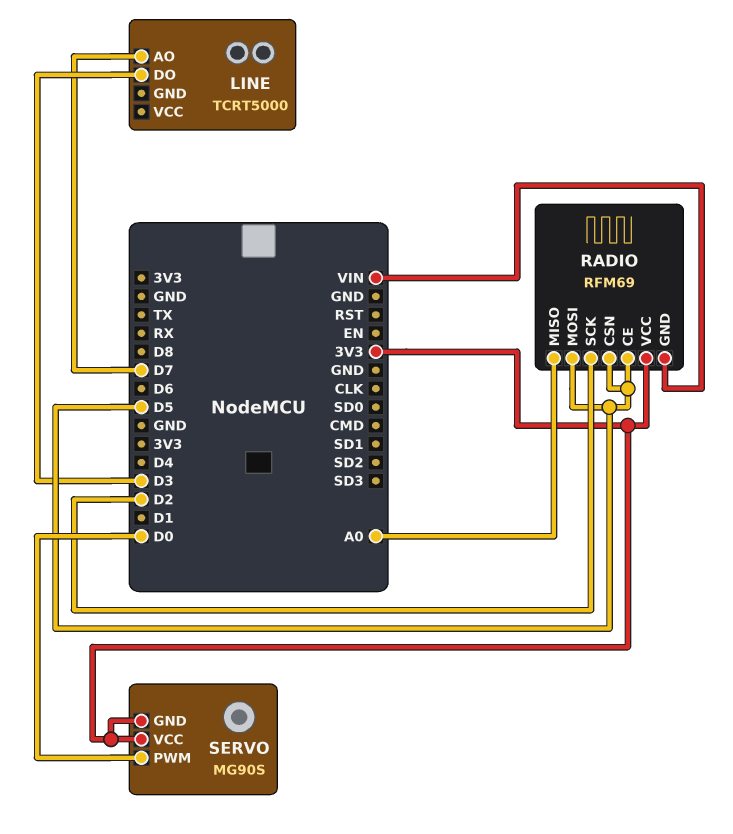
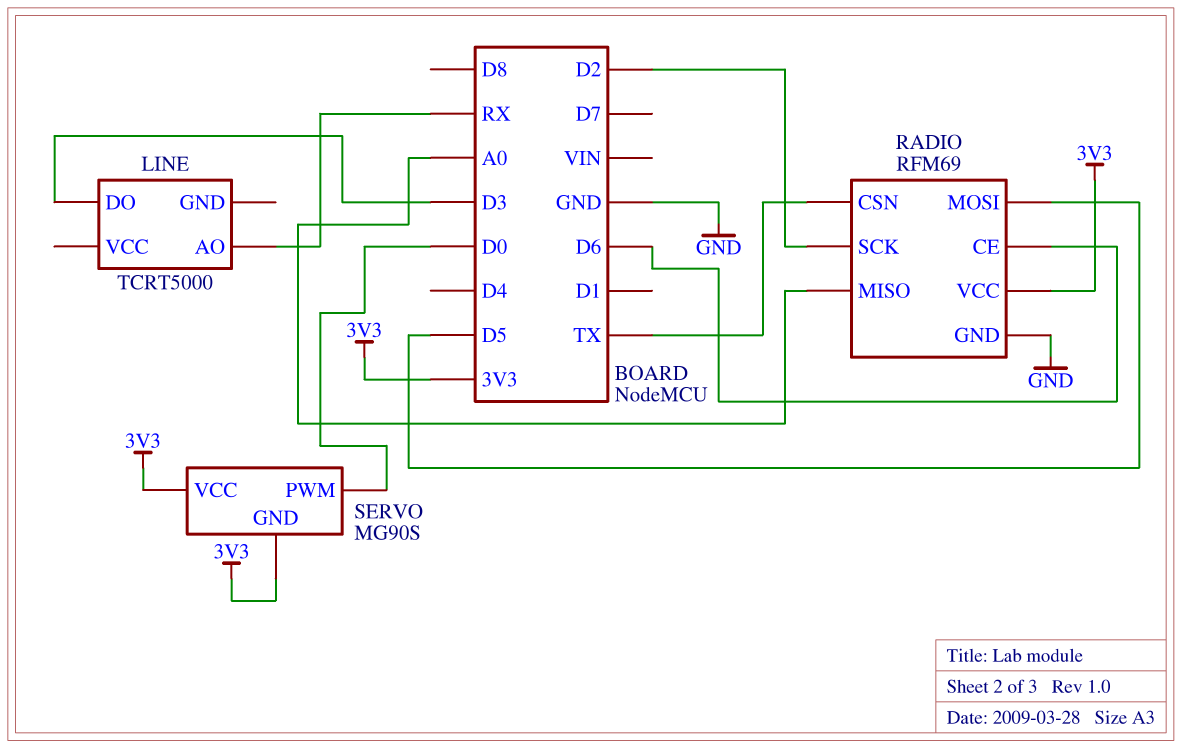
LINE pin AO: D7 -> RX
RADIO pin CE: D5 -> D6
RADIO pin CSN: D5 -> TX
RADIO pin GND: VIN -> GND

